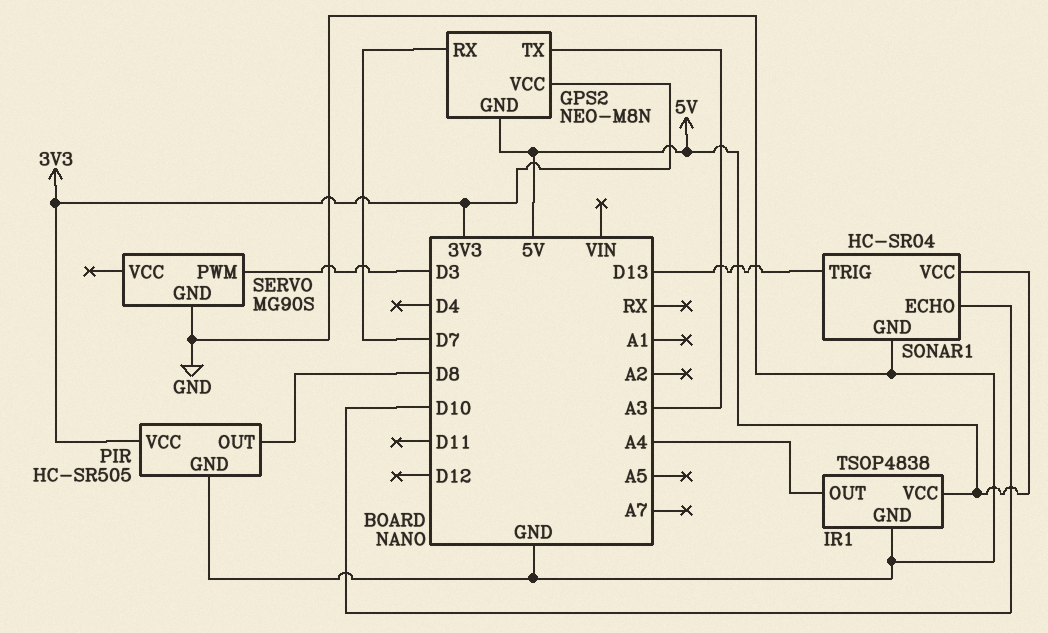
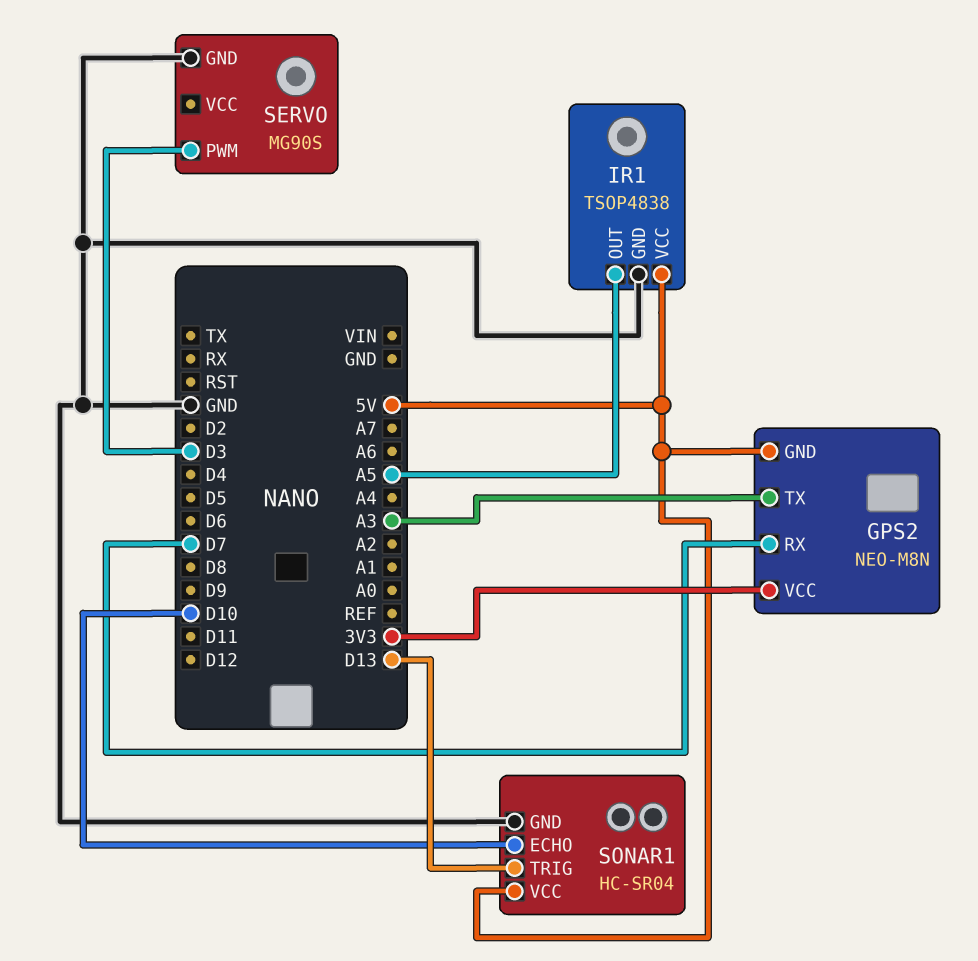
IR1 pin OUT: A4 -> A5
PIR: HC-SR505 -> none
PIR pin GND: GND -> none
PIR pin OUT: D8 -> none
PIR pin VCC: 3V3 -> none

